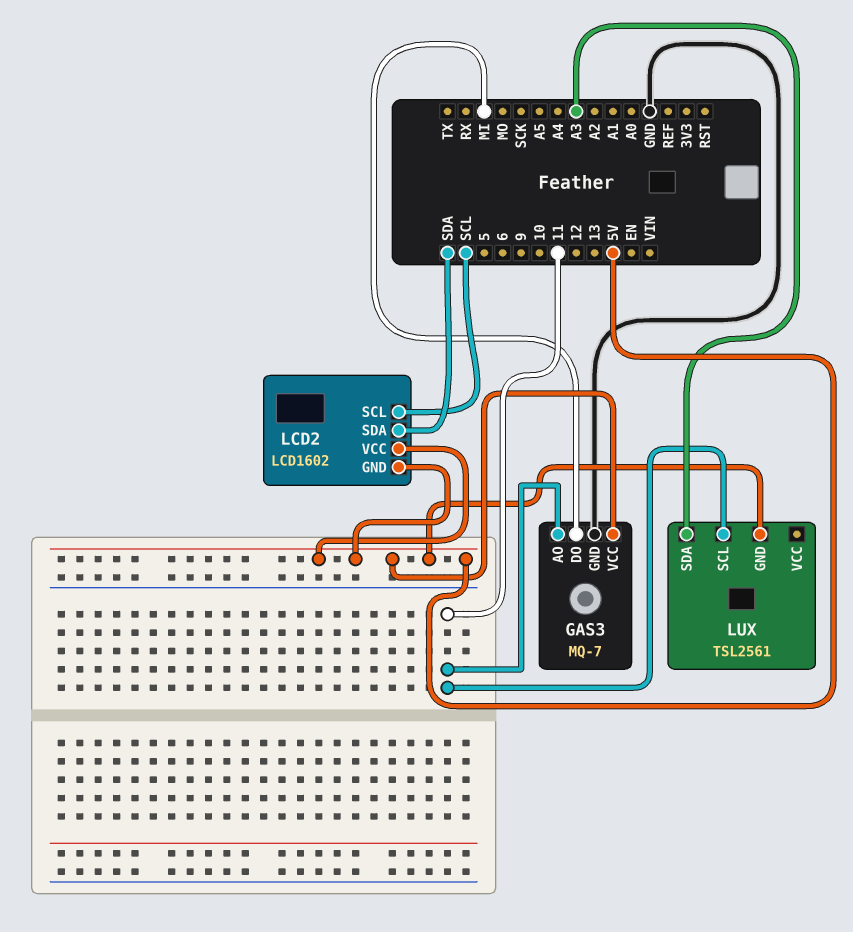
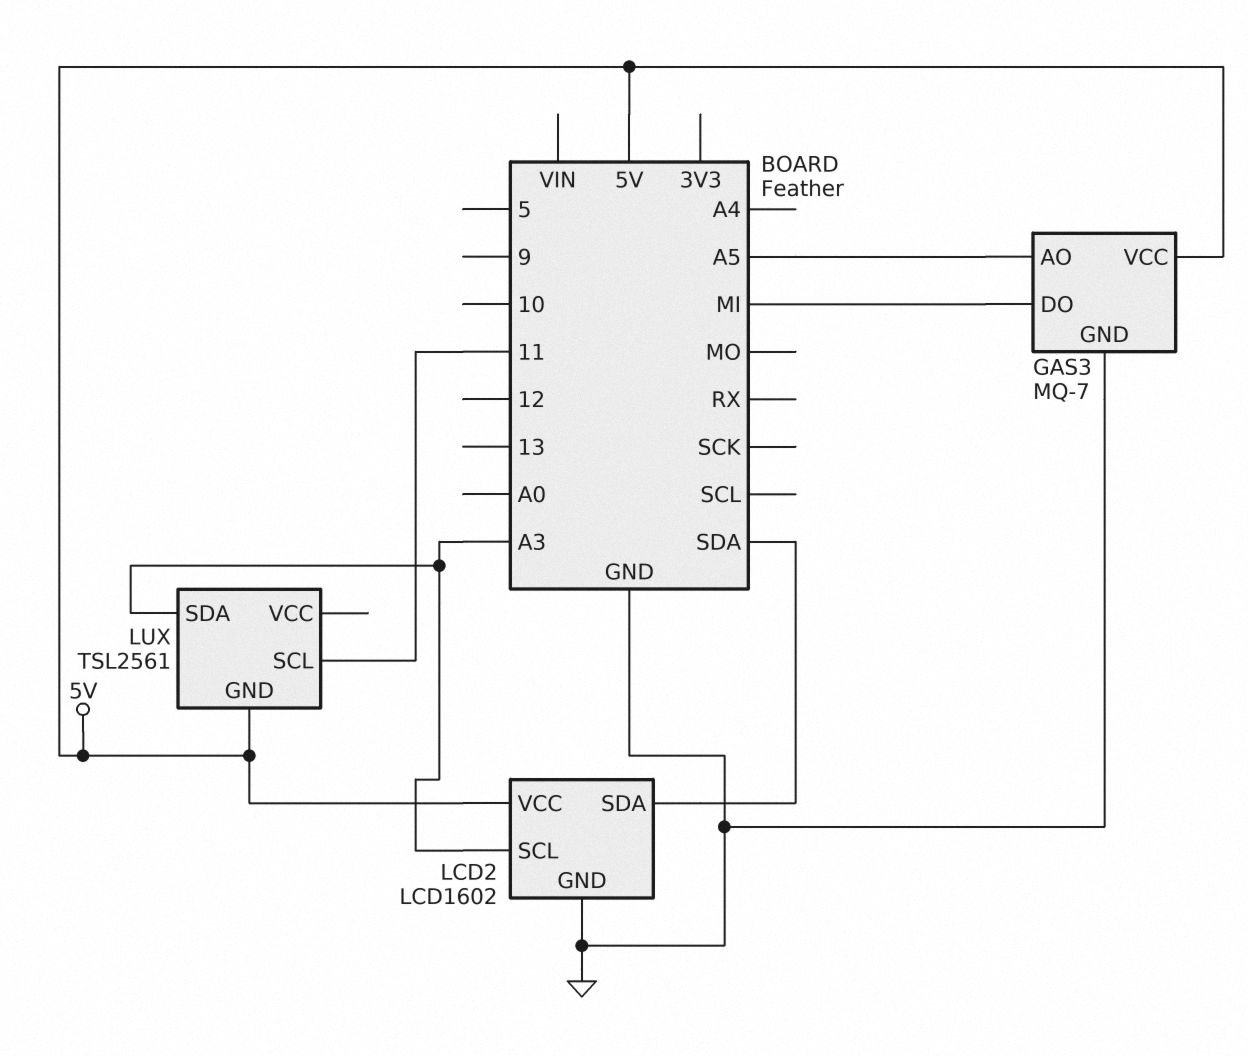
GAS3 pin AO: 11 -> A5
LCD2 pin GND: 5V -> GND
LCD2 pin SCL: SCL -> A3

